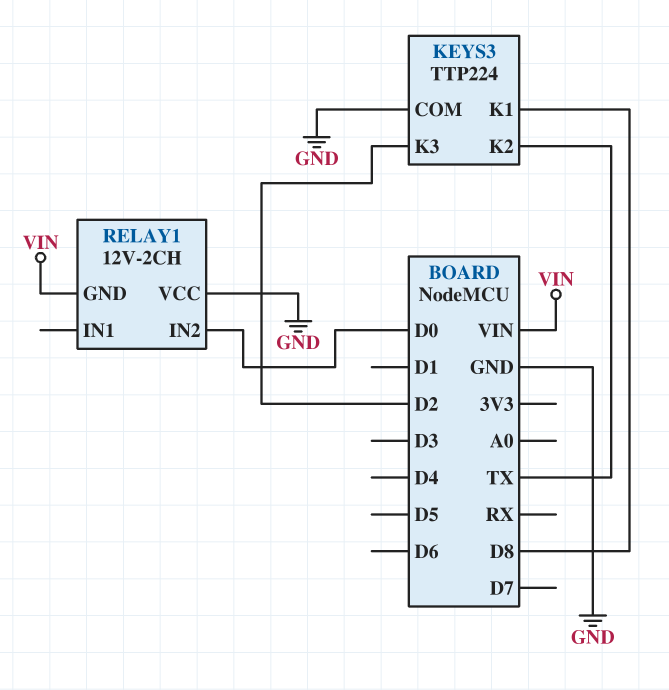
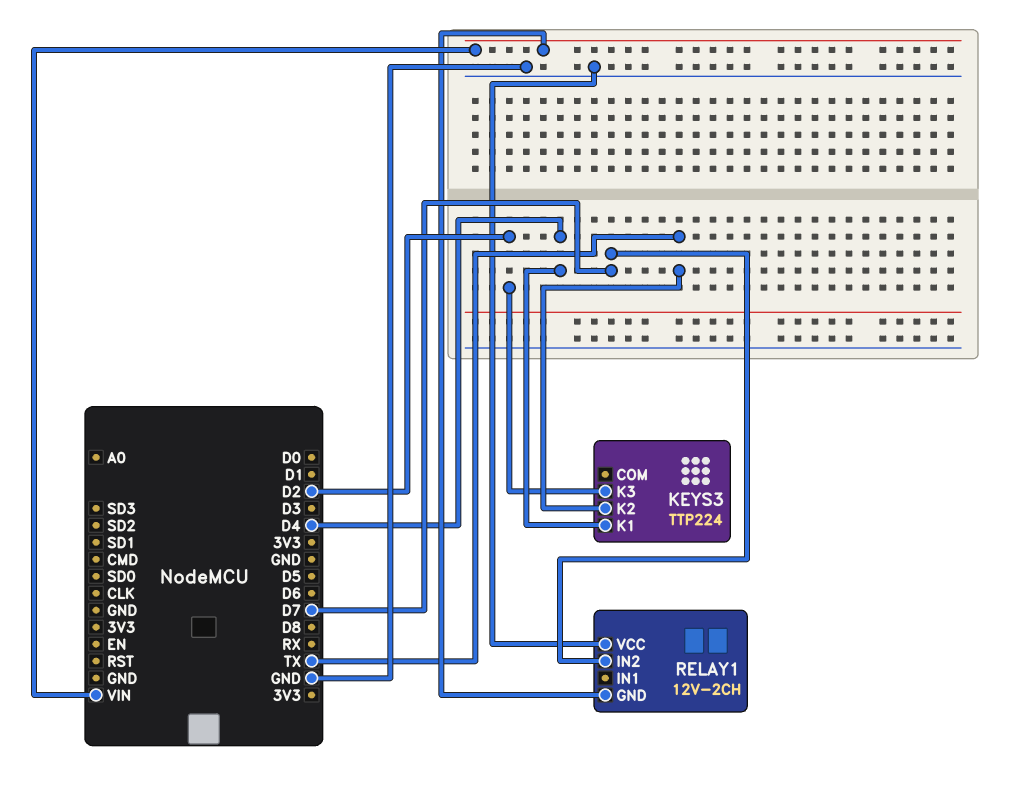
KEYS3 pin COM: GND -> none
KEYS3 pin K1: D8 -> D4
RELAY1 pin IN2: D0 -> D7

